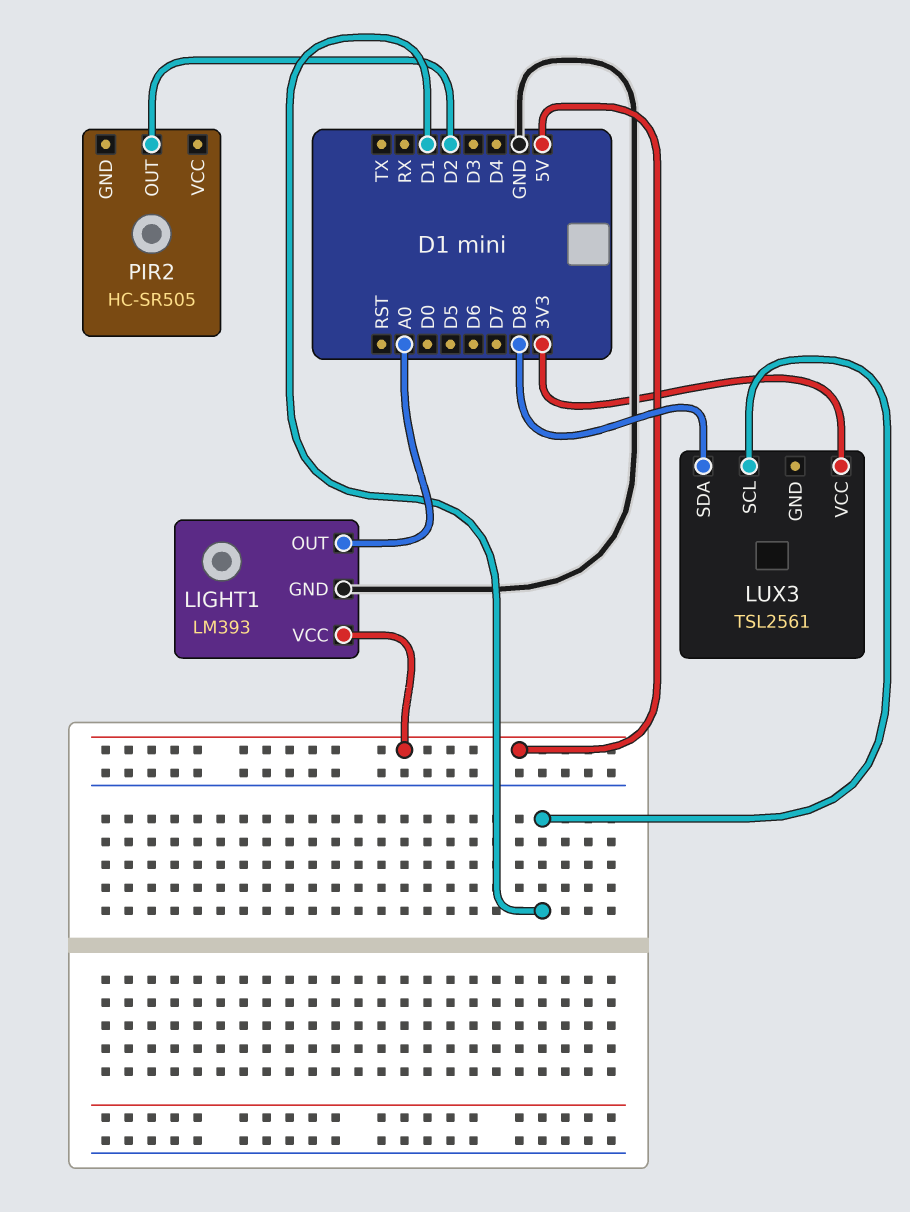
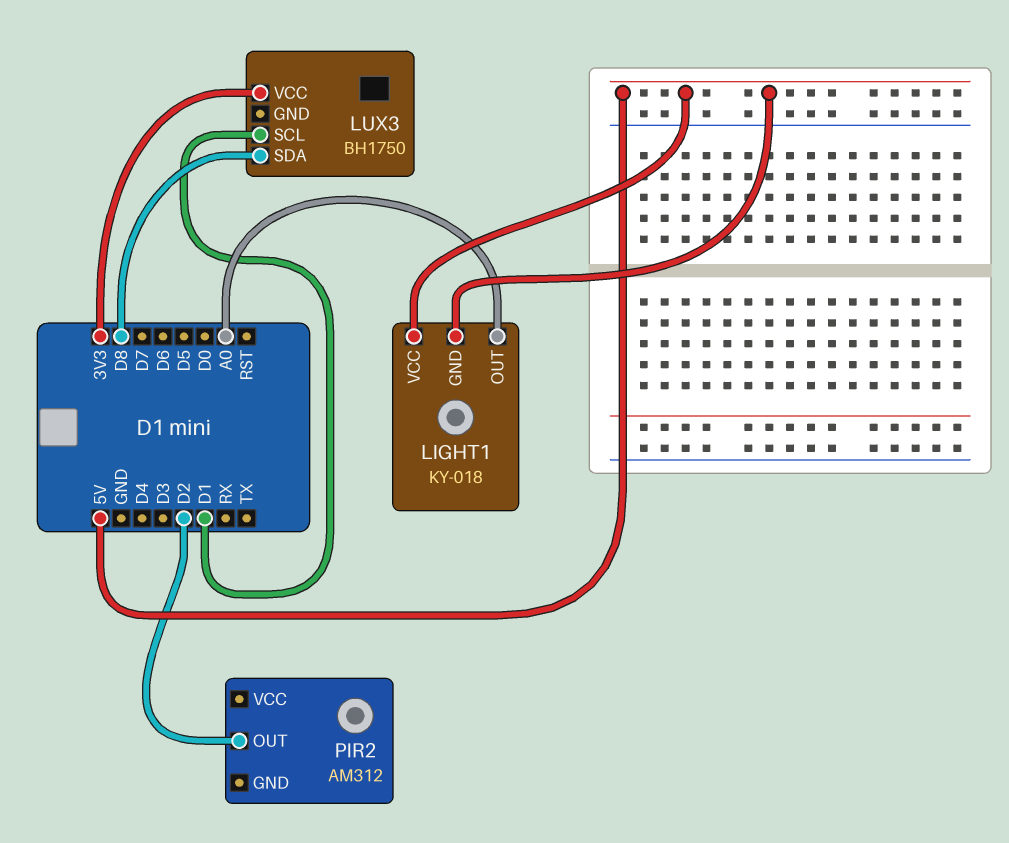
LIGHT1: LM393 -> KY-018
LIGHT1 pin GND: GND -> 5V
LUX3: TSL2561 -> BH1750
PIR2: HC-SR505 -> AM312

